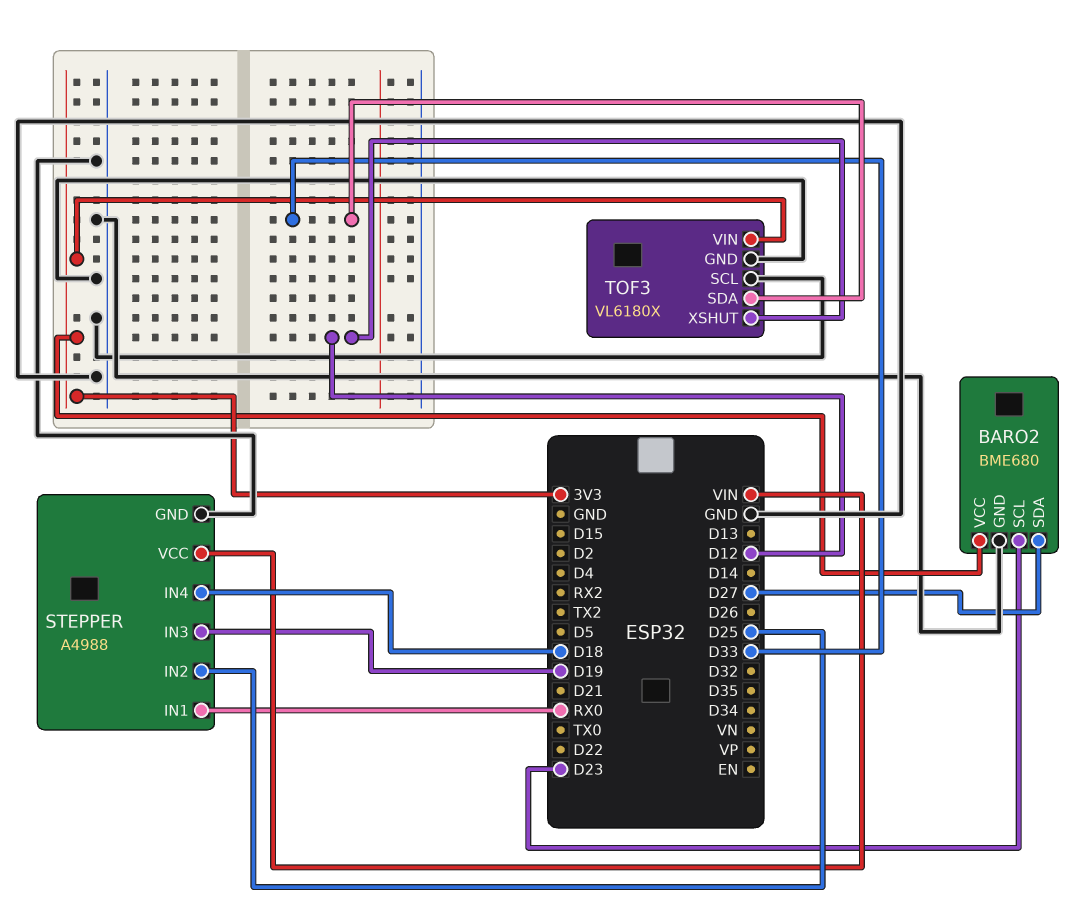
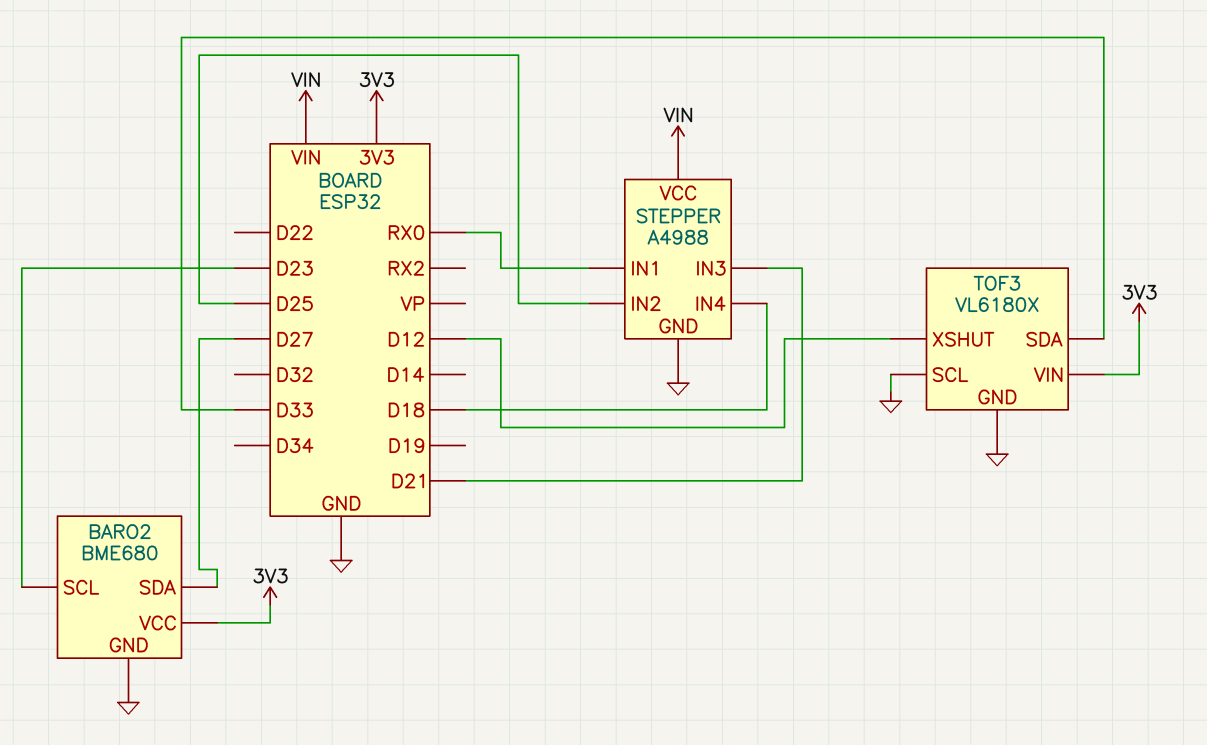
STEPPER pin IN3: D19 -> D21

